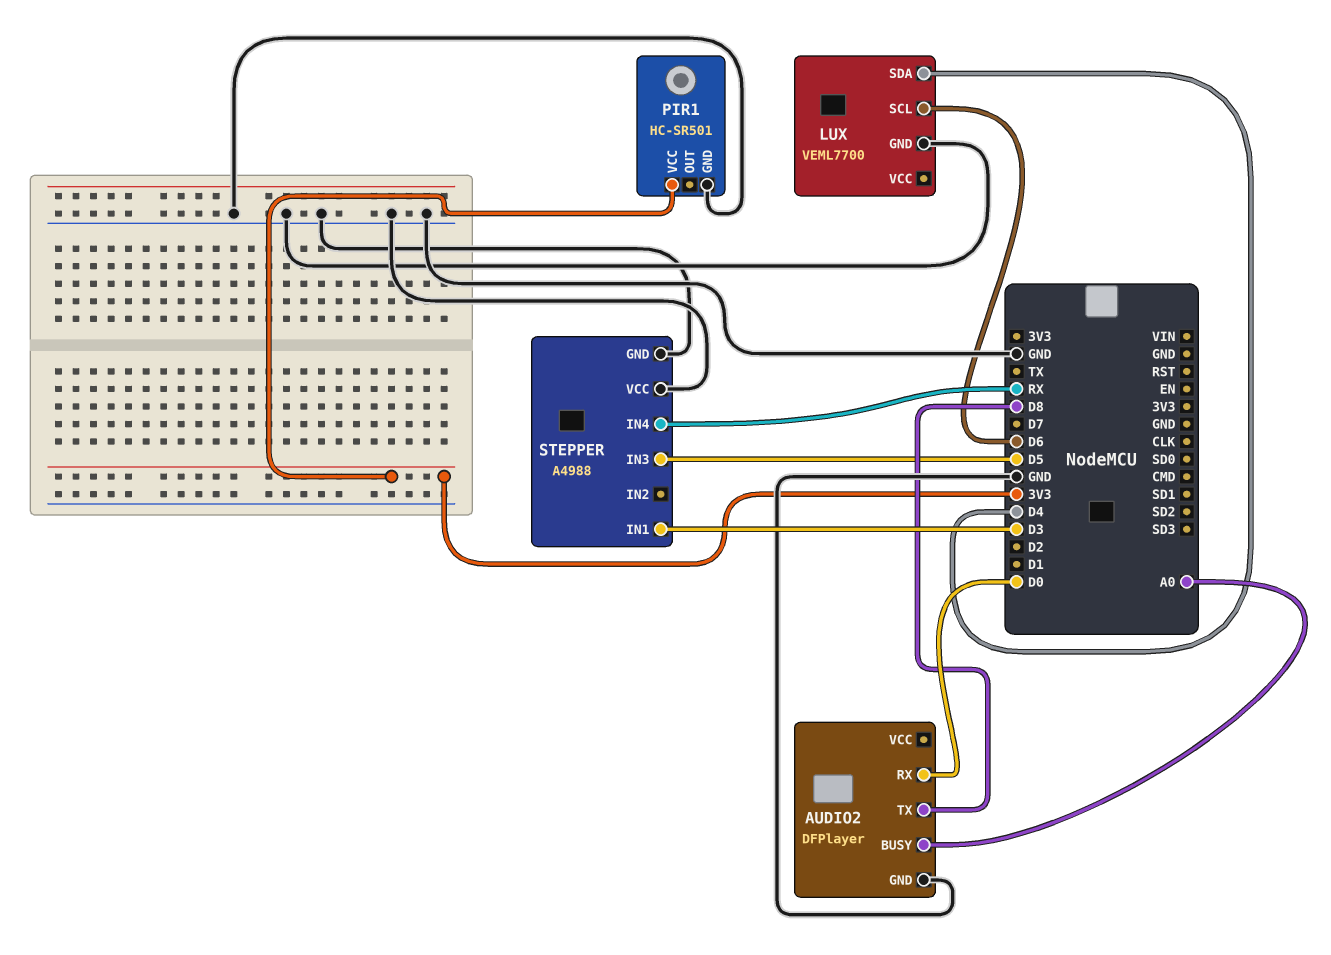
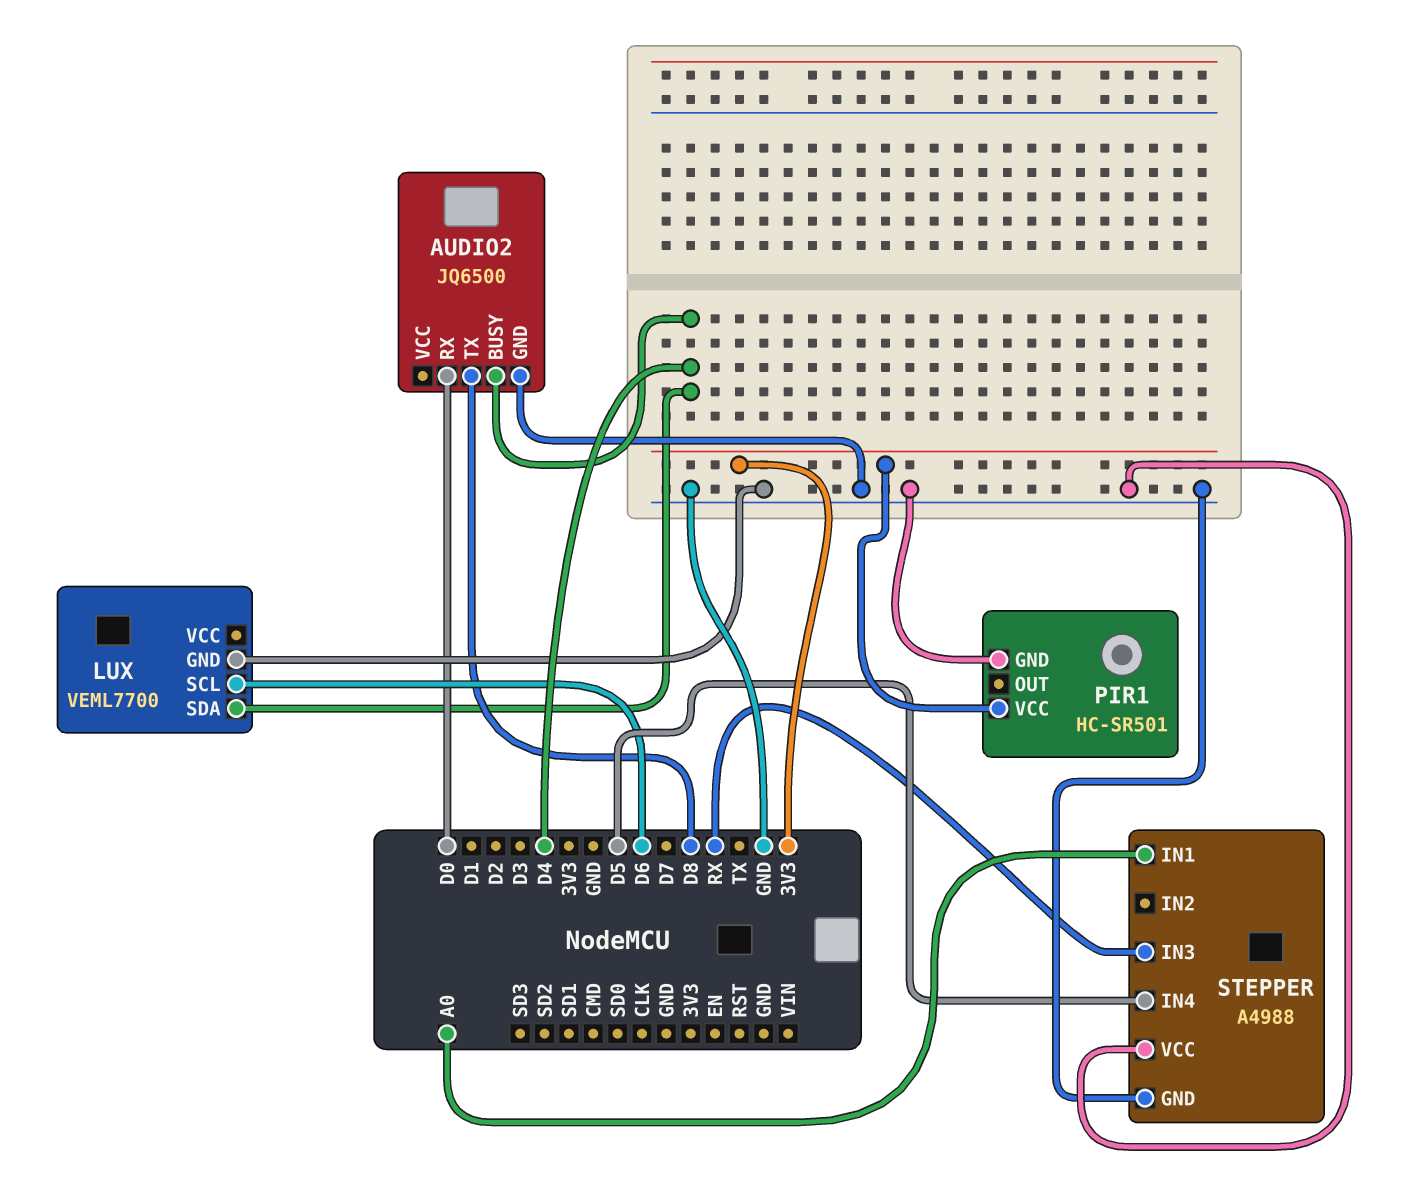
AUDIO2: DFPlayer -> JQ6500
AUDIO2 pin BUSY: A0 -> D4
STEPPER pin IN1: D3 -> A0
STEPPER pin IN3: D5 -> RX
STEPPER pin IN4: RX -> D5

